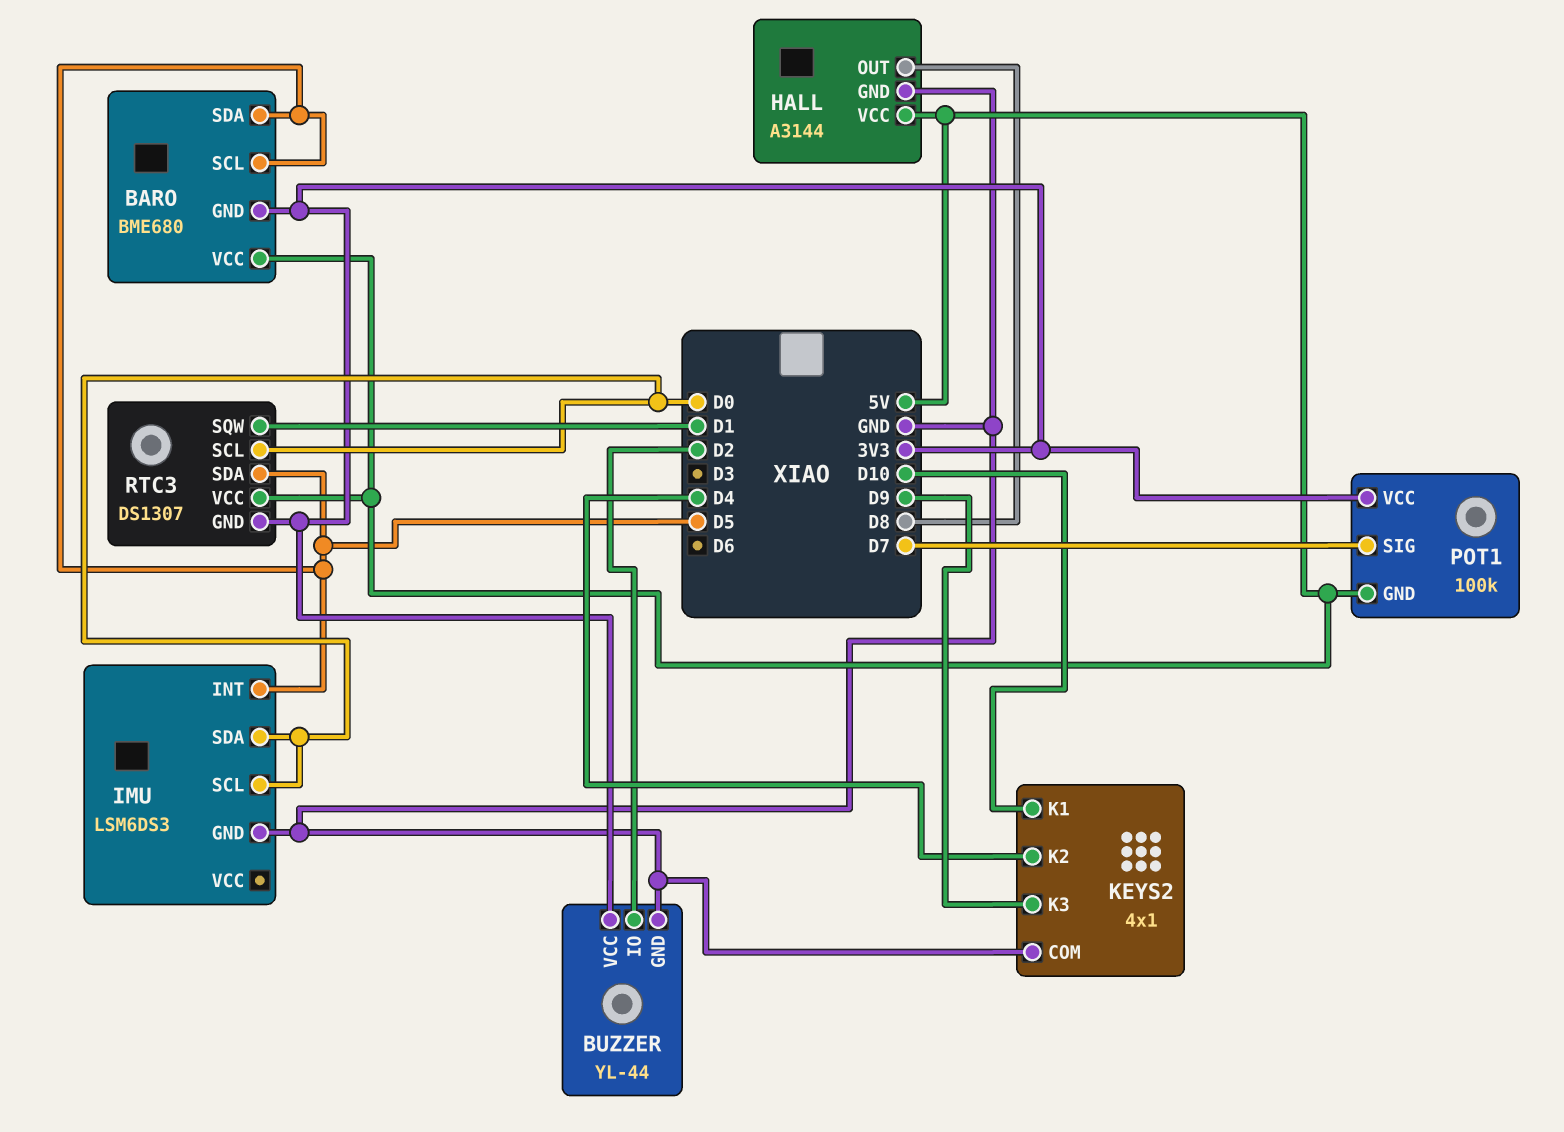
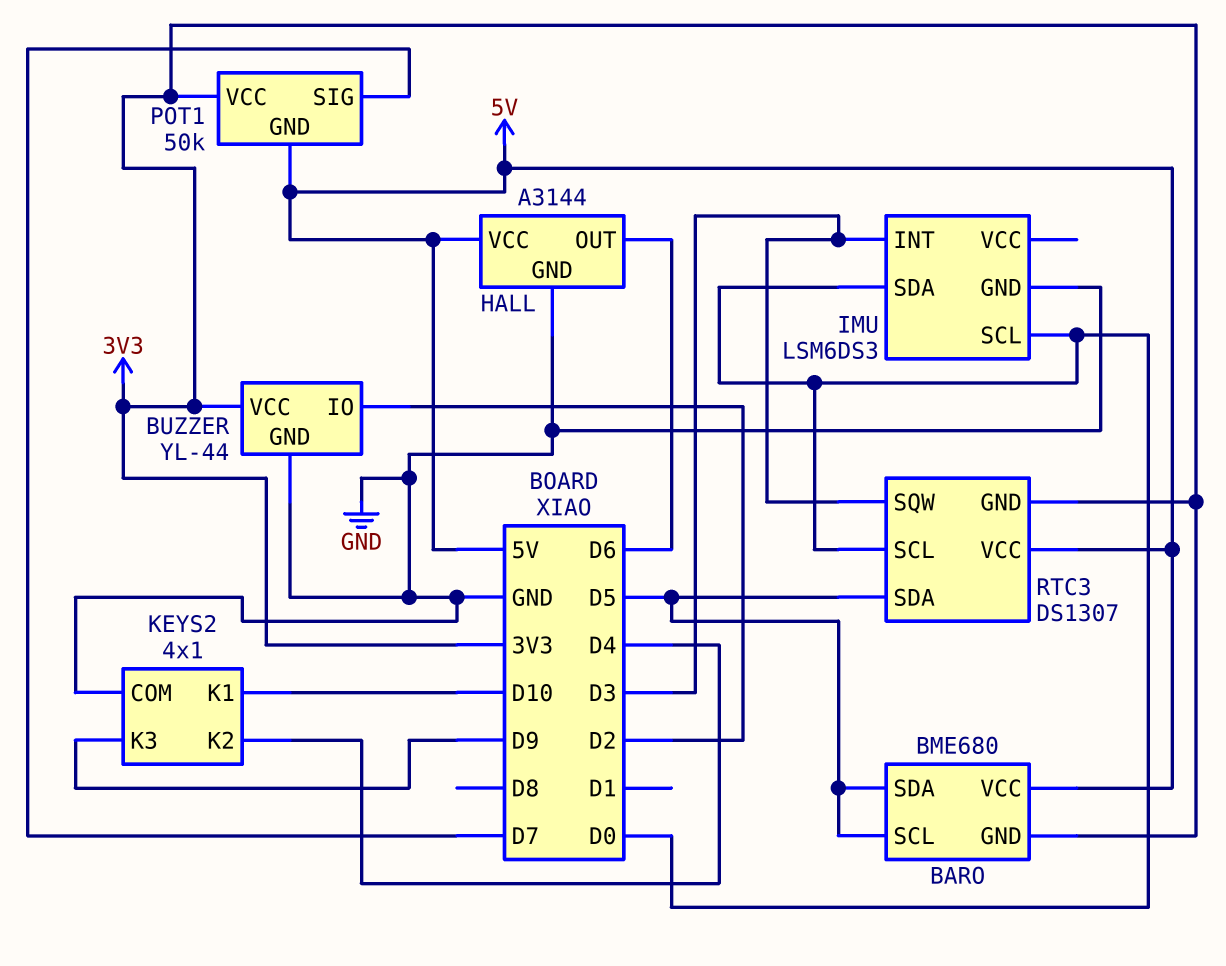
HALL pin OUT: D8 -> D6
IMU pin INT: D5 -> D3
POT1: 100k -> 50k
RTC3 pin SQW: D1 -> D3

